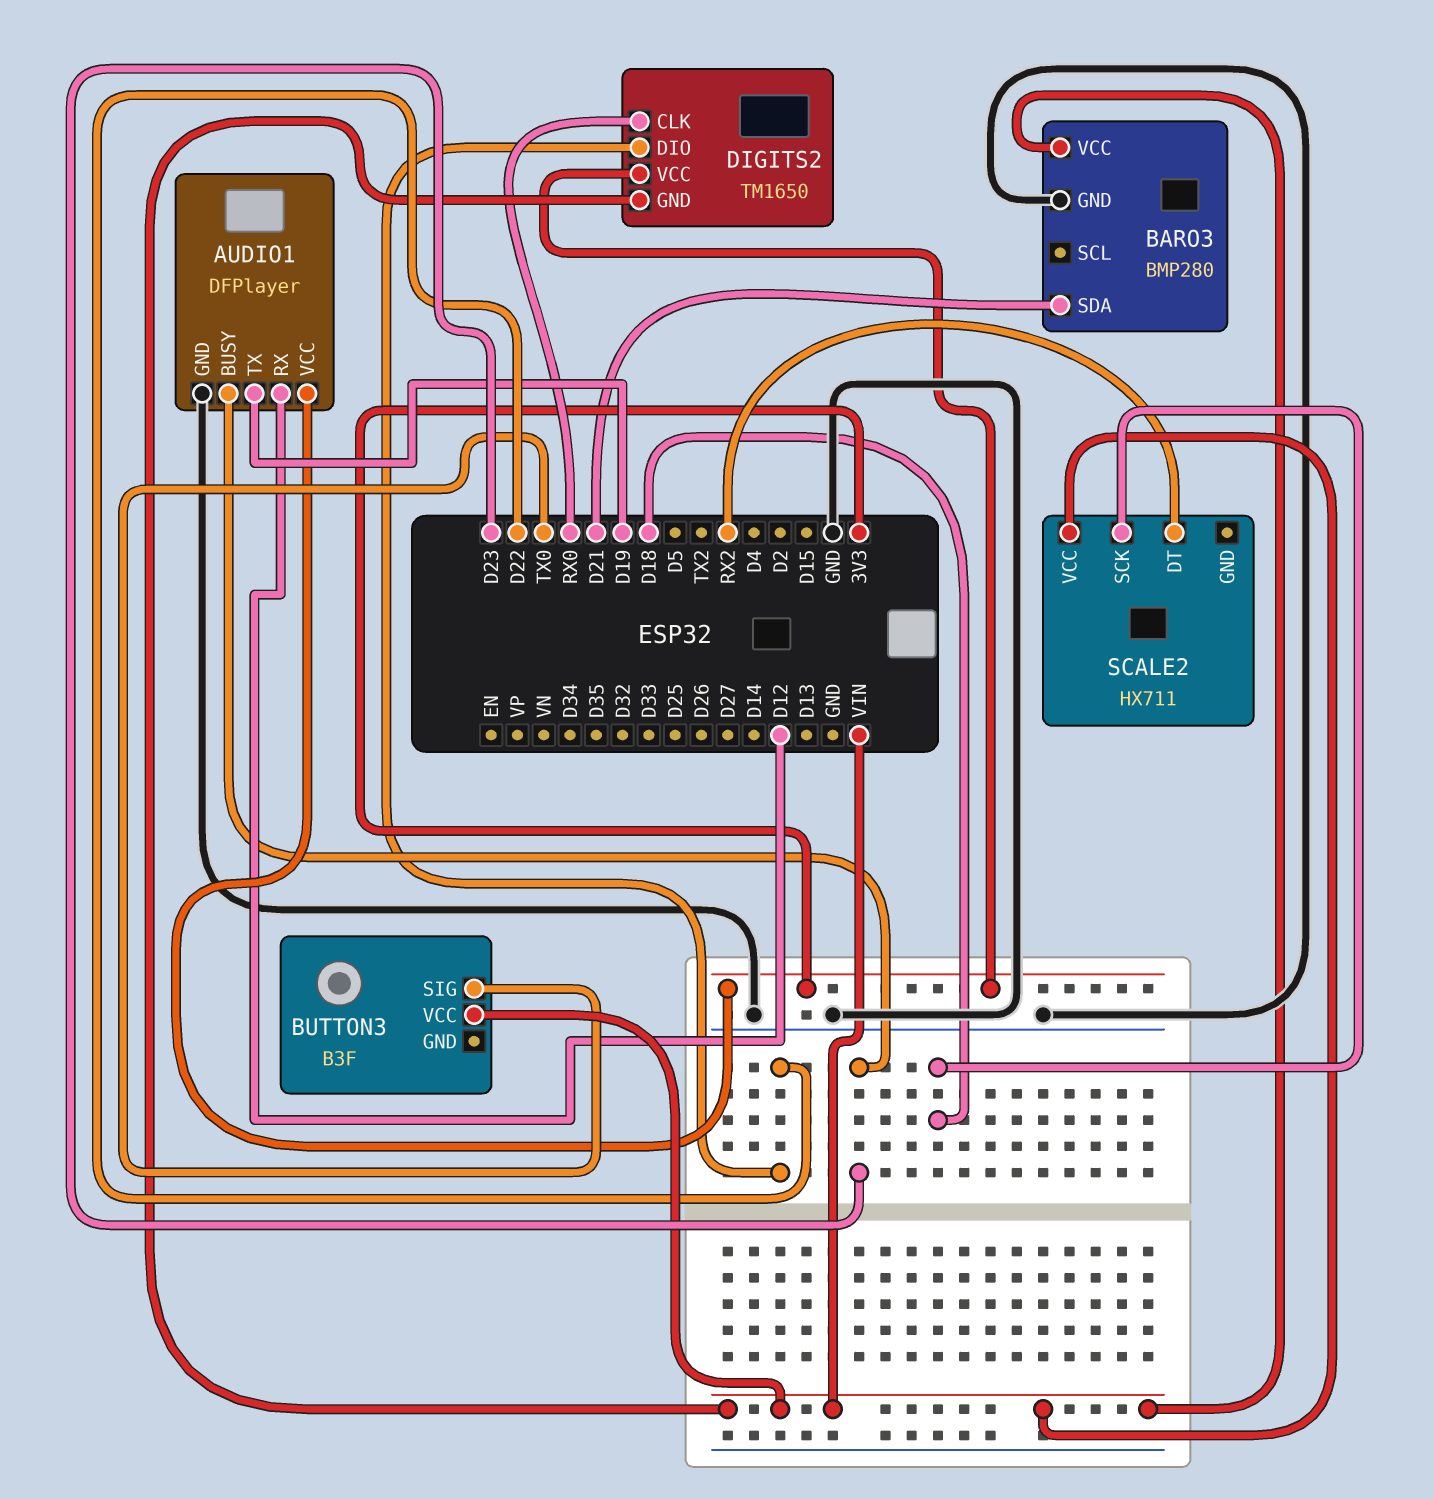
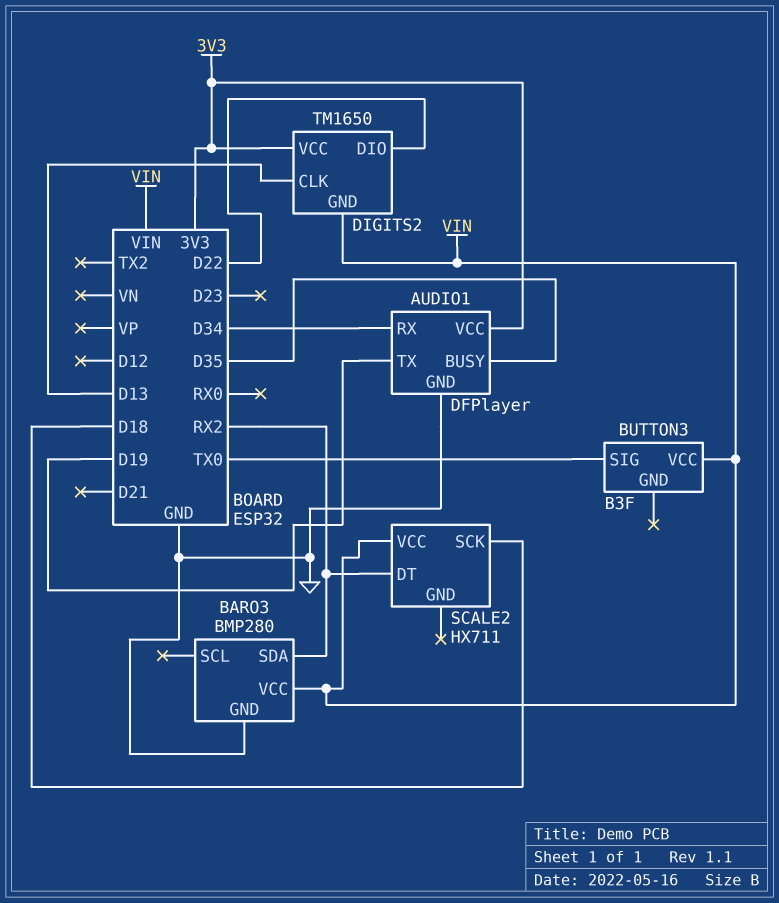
AUDIO1 pin BUSY: D23 -> D35
AUDIO1 pin RX: D12 -> D34
BARO3 pin SDA: D21 -> RX2
DIGITS2 pin CLK: RX0 -> D13

